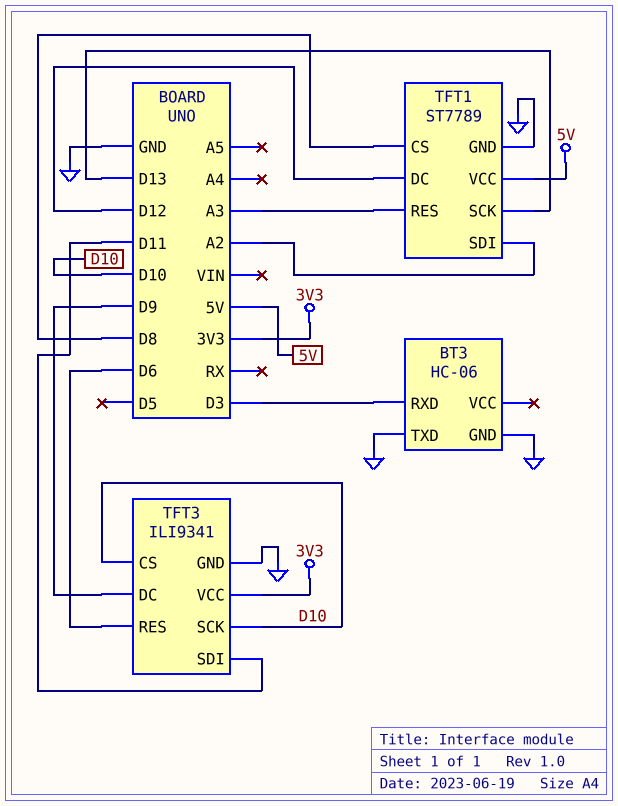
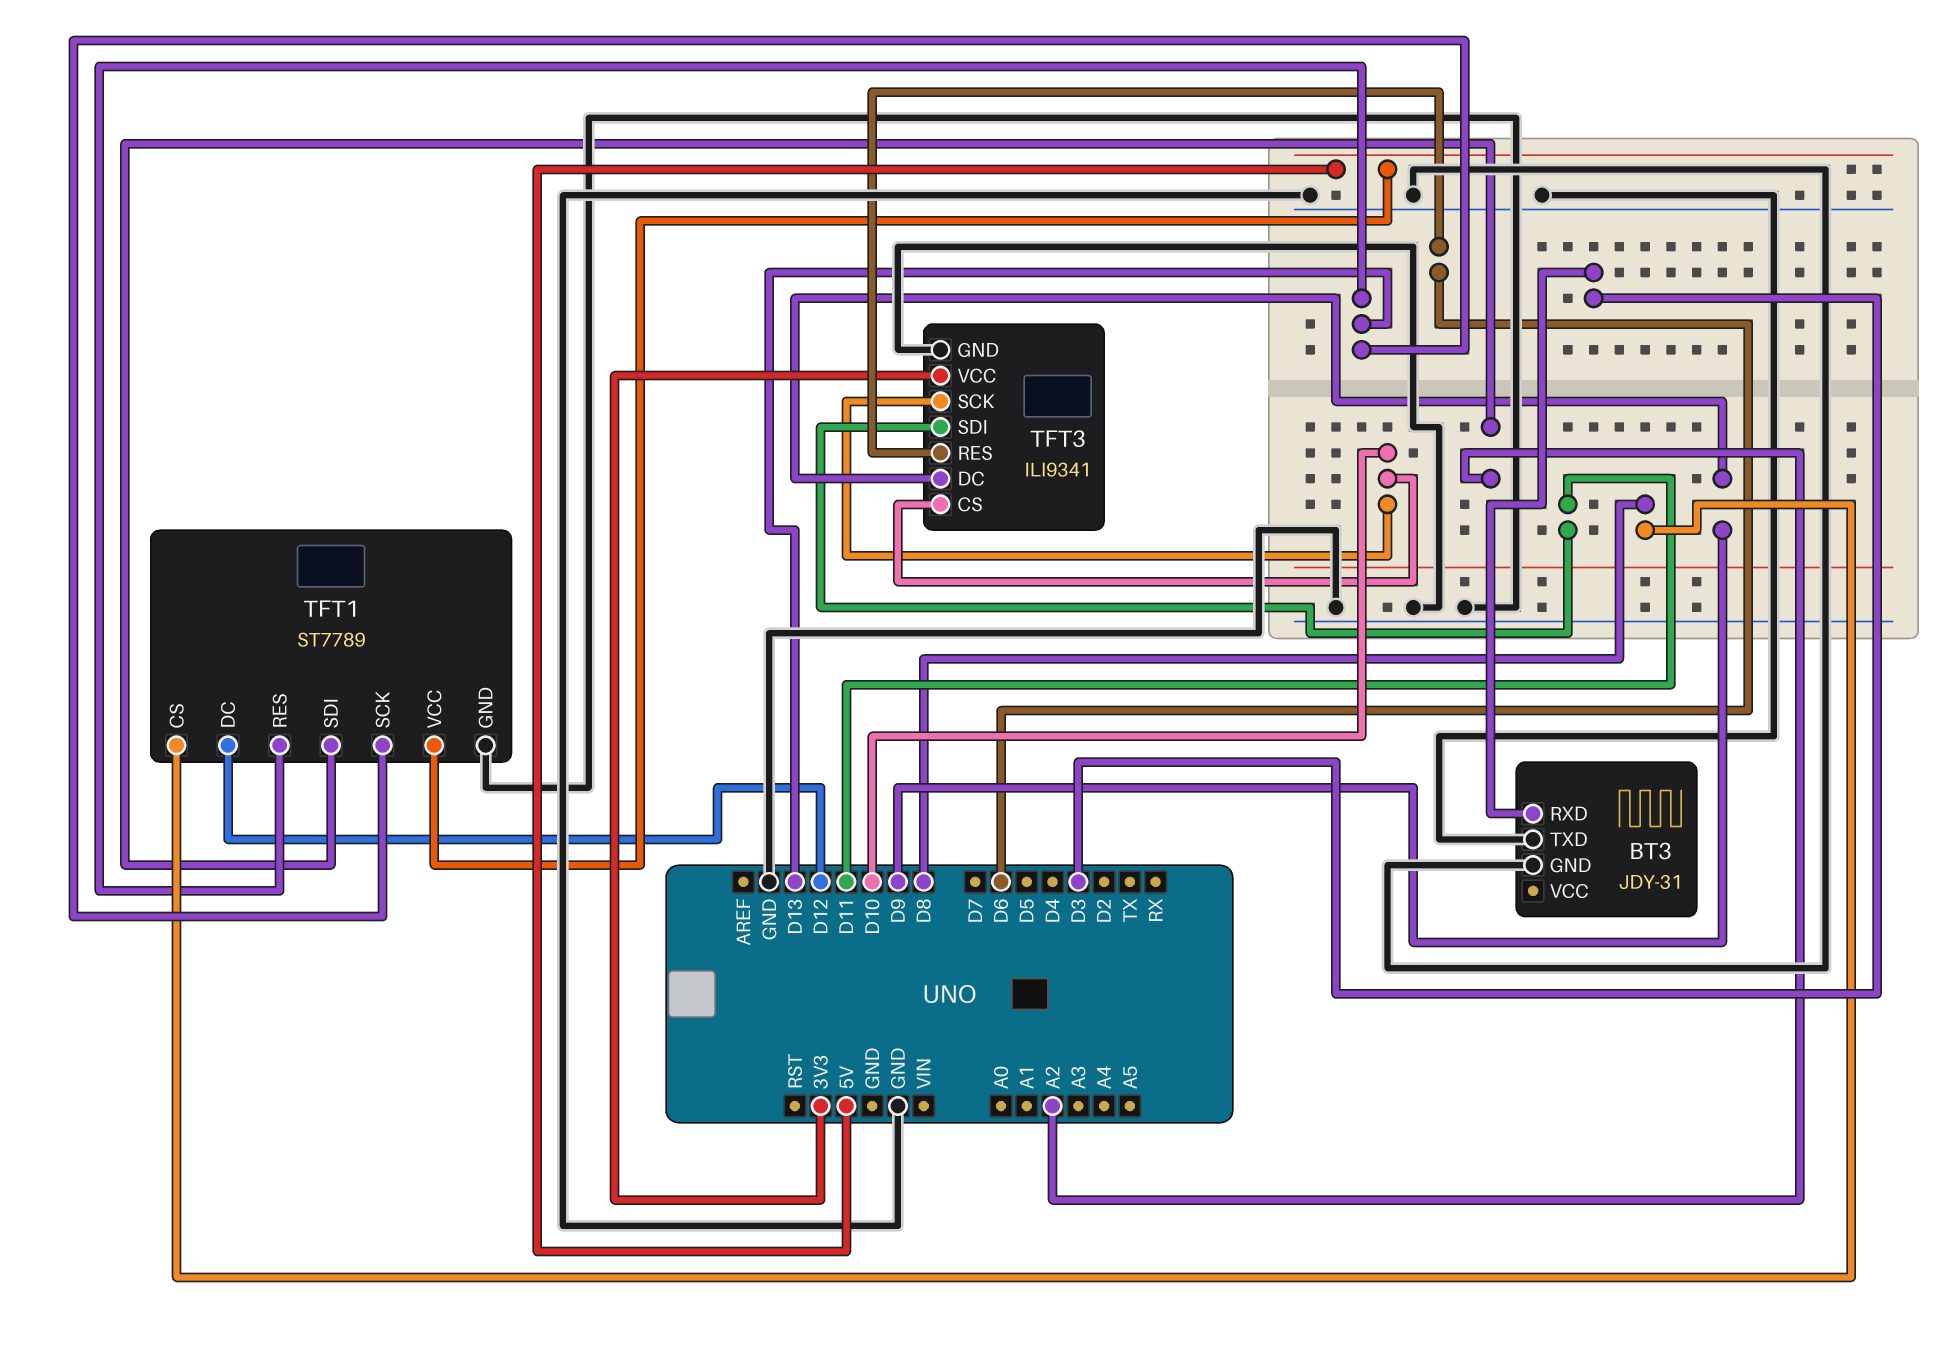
BT3: HC-06 -> JDY-31
TFT1 pin RES: A3 -> D13

